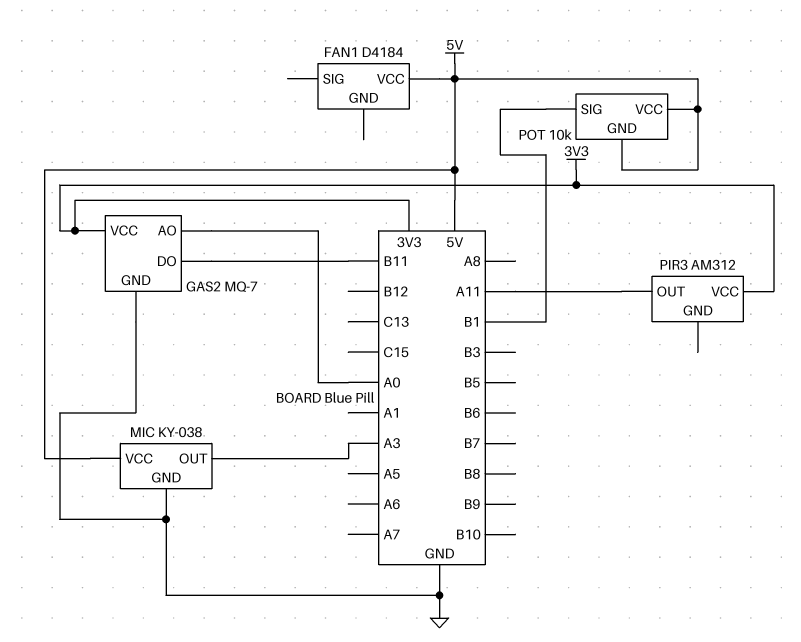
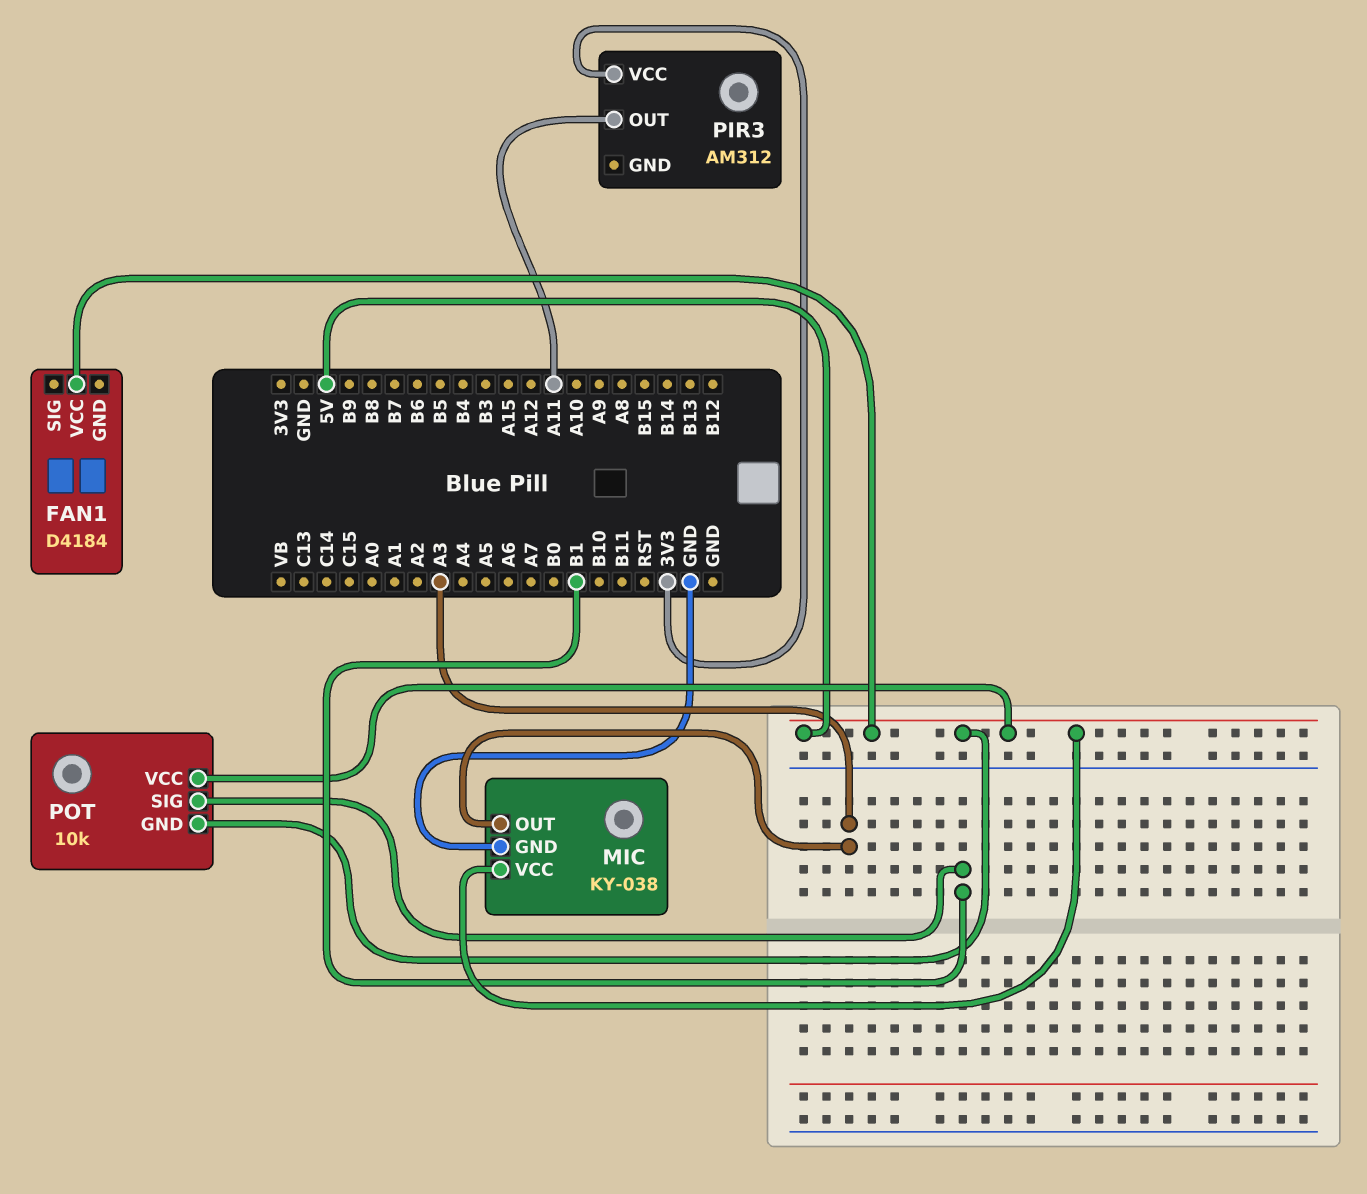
GAS2: MQ-7 -> none
GAS2 pin AO: A0 -> none
GAS2 pin DO: B11 -> none
GAS2 pin GND: GND -> none
GAS2 pin VCC: 3V3 -> none

